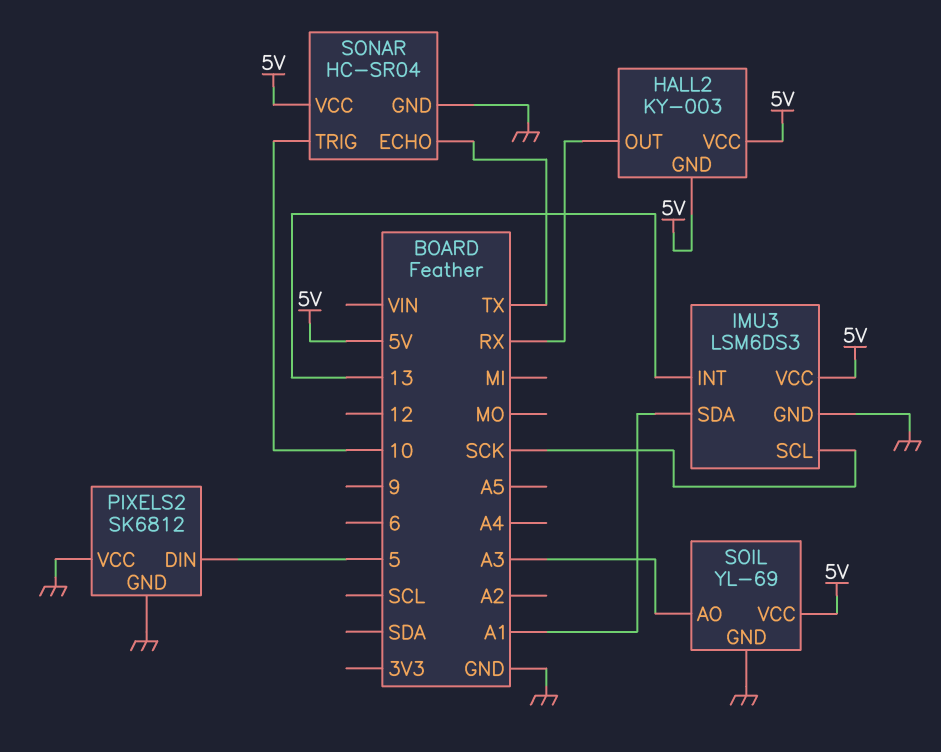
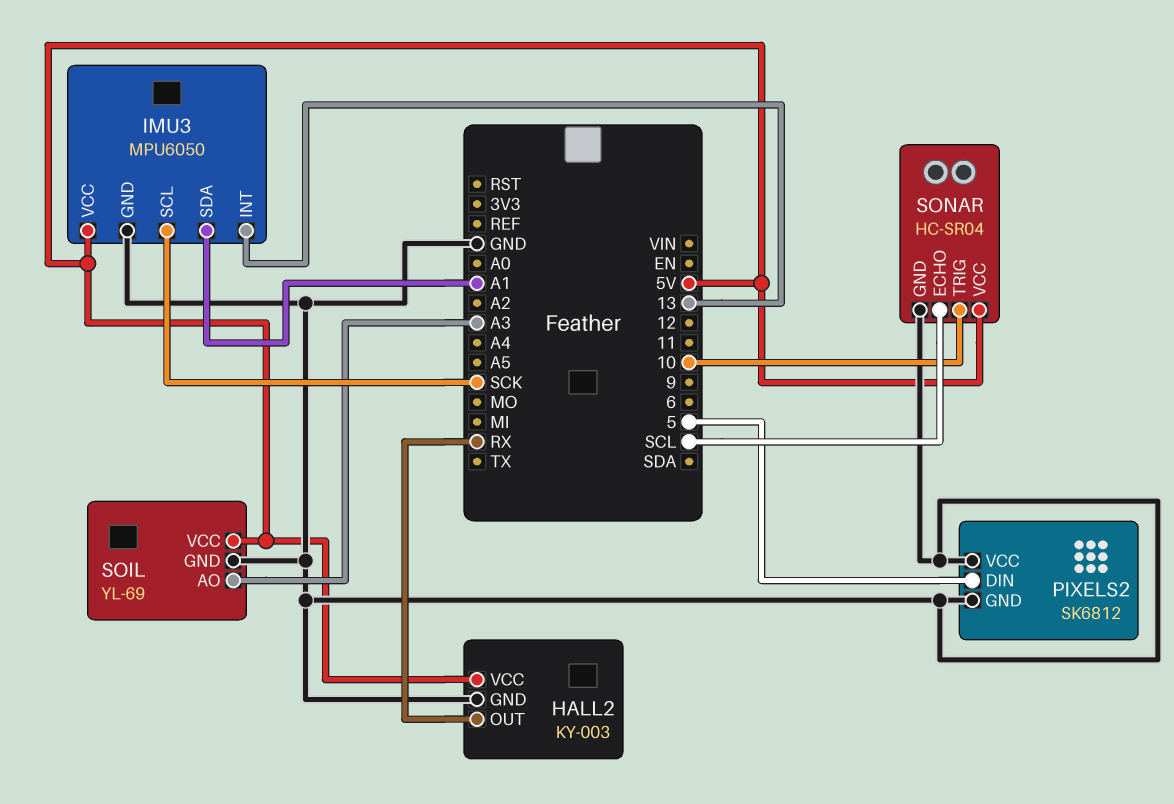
HALL2 pin GND: 5V -> GND
IMU3: LSM6DS3 -> MPU6050
SONAR pin ECHO: TX -> SCL

